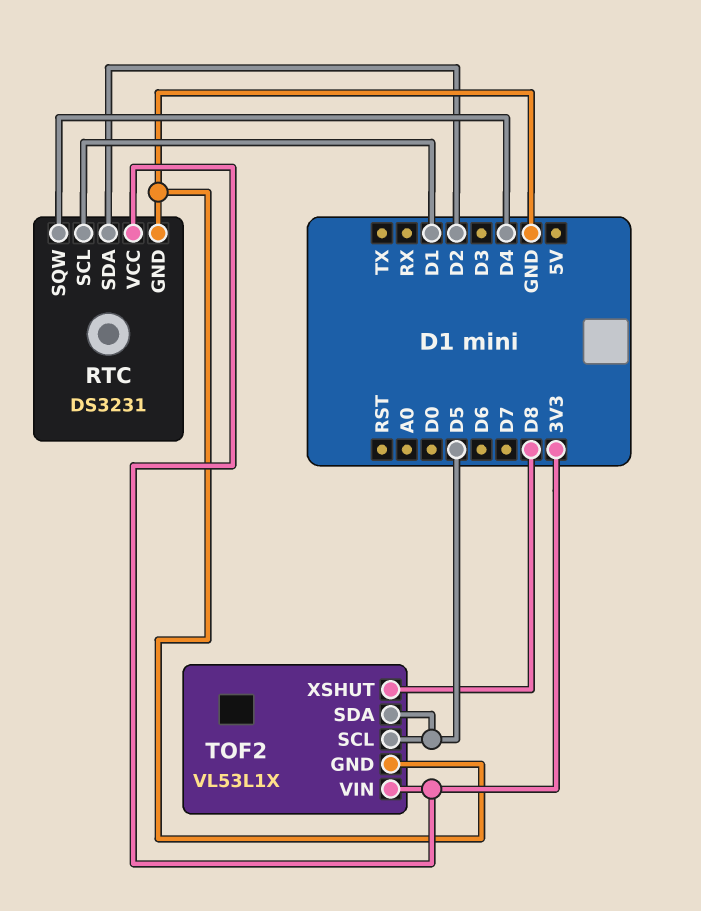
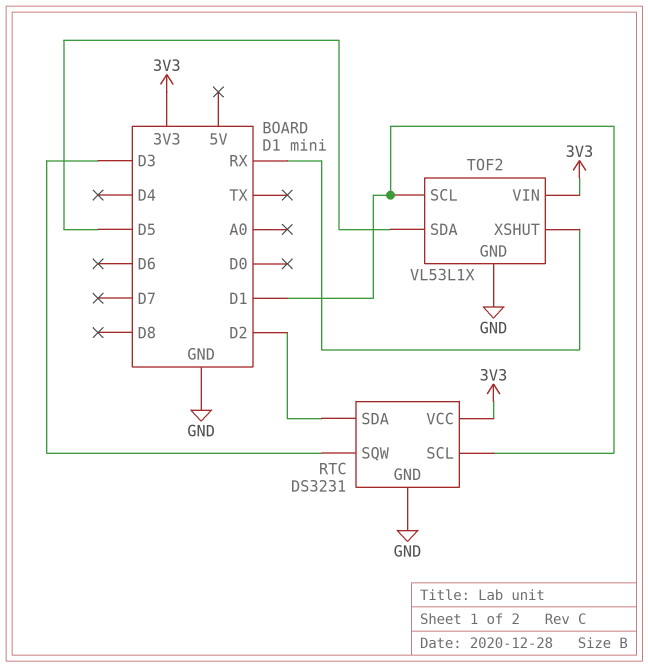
RTC pin SQW: D4 -> D3
TOF2 pin SCL: D5 -> D1
TOF2 pin XSHUT: D8 -> RX

